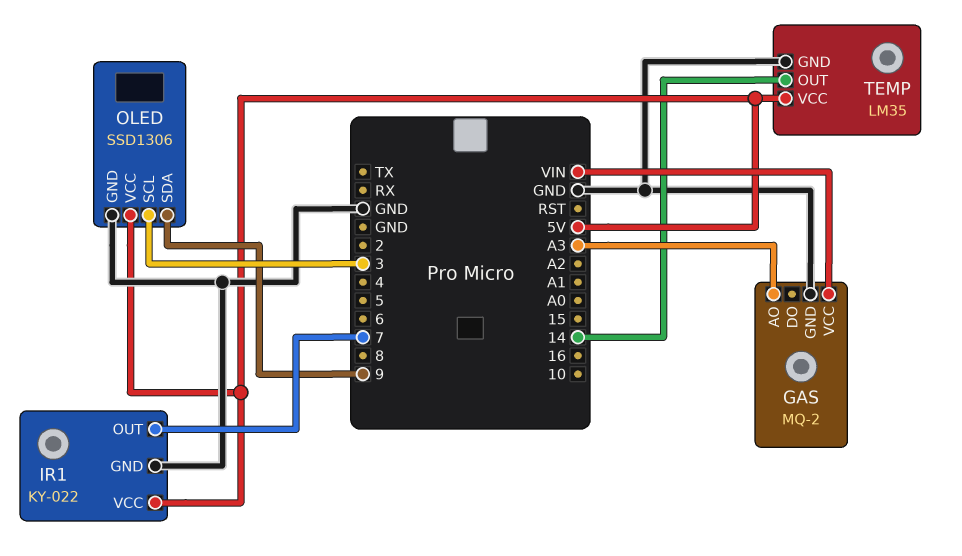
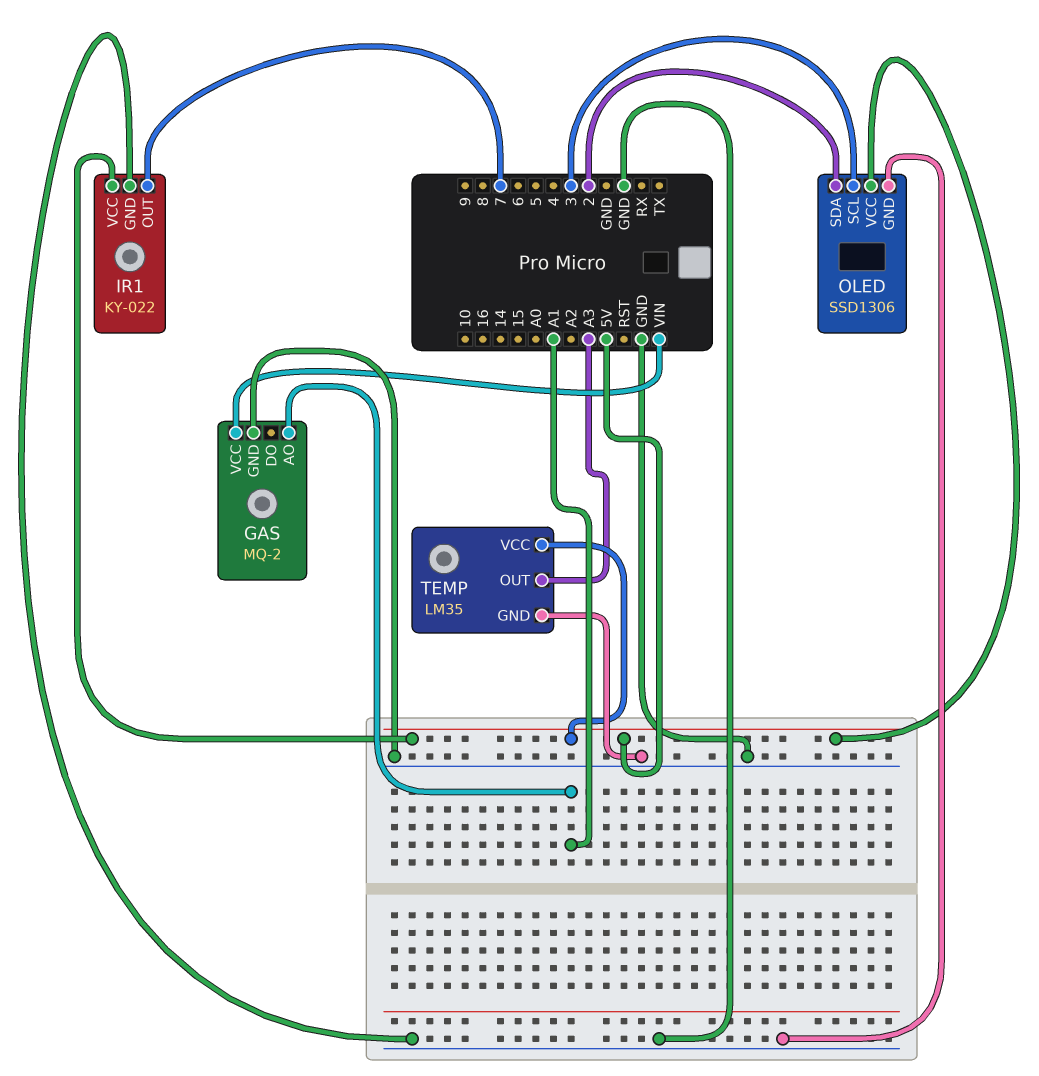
GAS pin AO: A3 -> A1
OLED pin SDA: 9 -> 2
TEMP pin OUT: 14 -> A3

